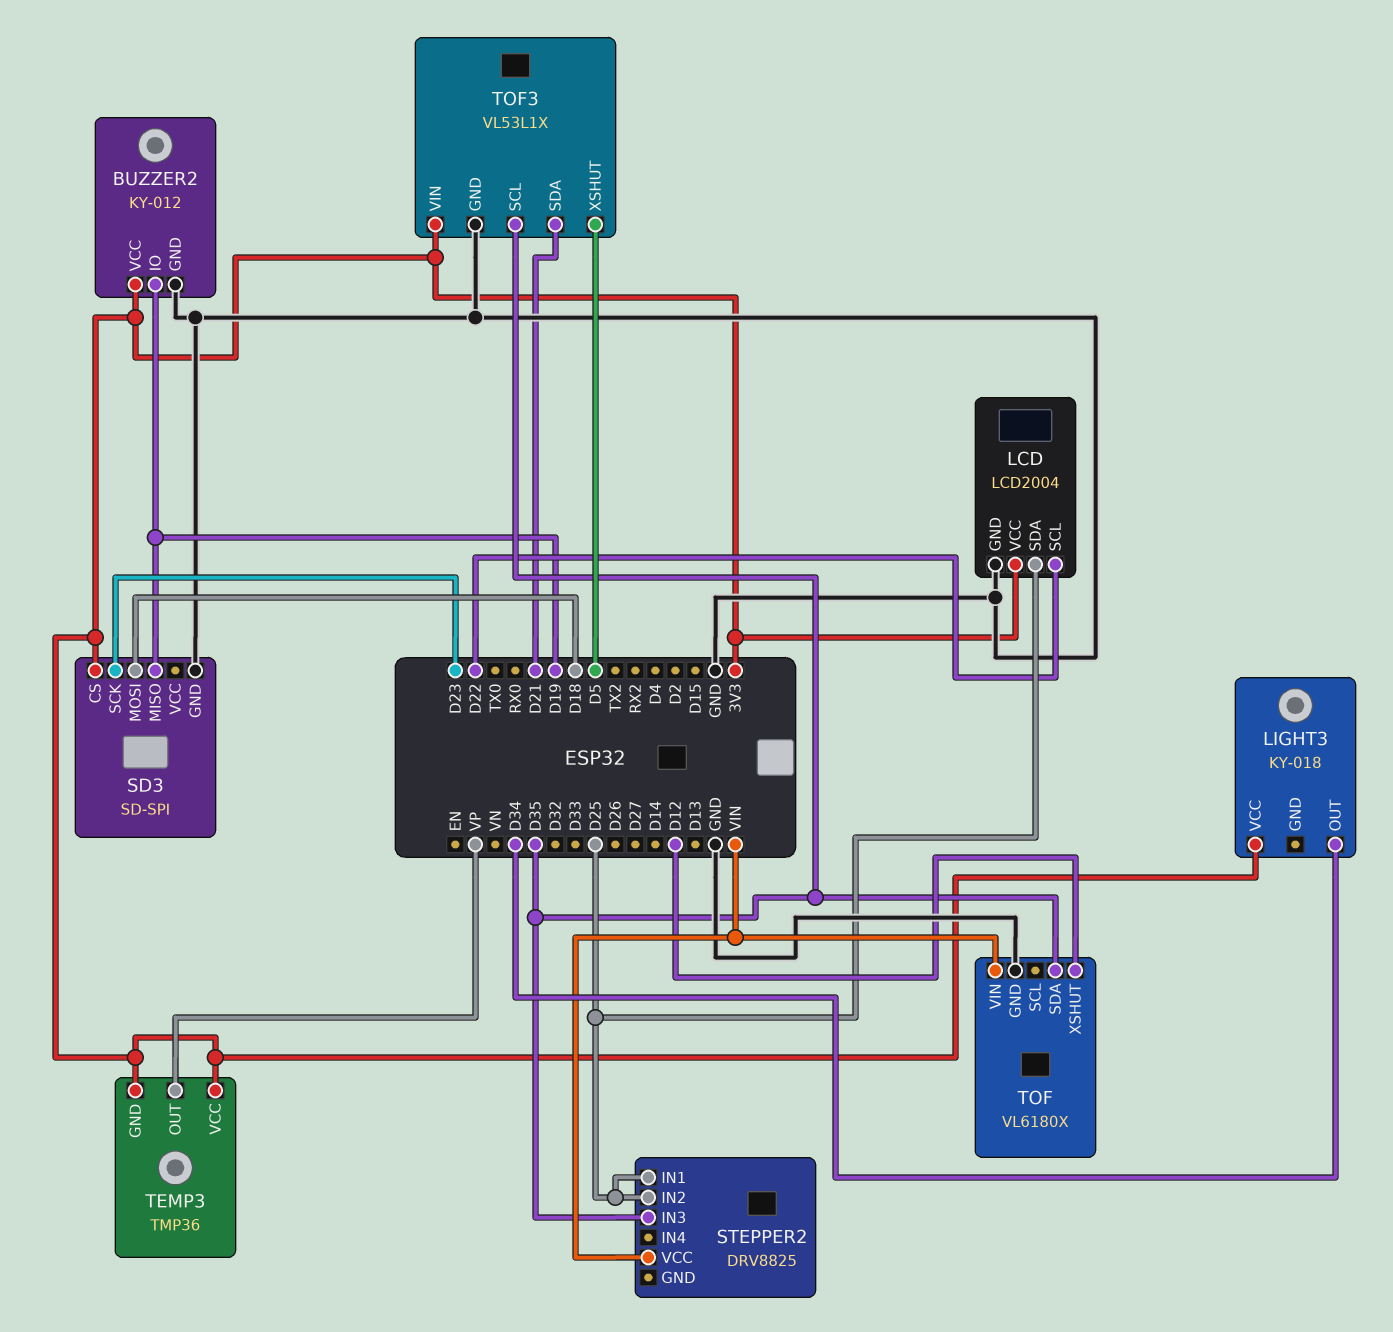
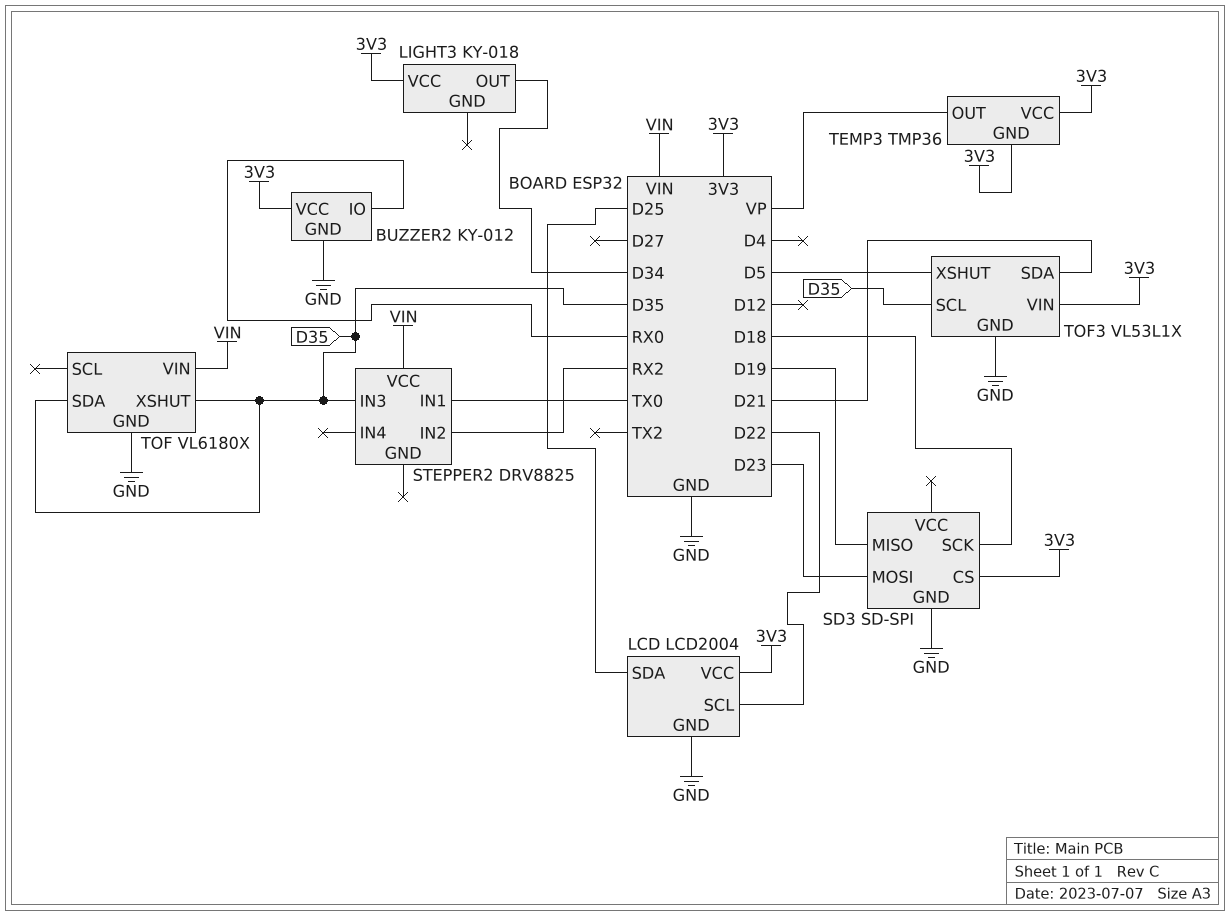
BUZZER2 pin IO: D19 -> RX0
SD3 pin MOSI: D18 -> D23
SD3 pin SCK: D23 -> D18
STEPPER2 pin IN1: D25 -> TX0
STEPPER2 pin IN2: D25 -> RX2
TOF pin XSHUT: D12 -> D35

